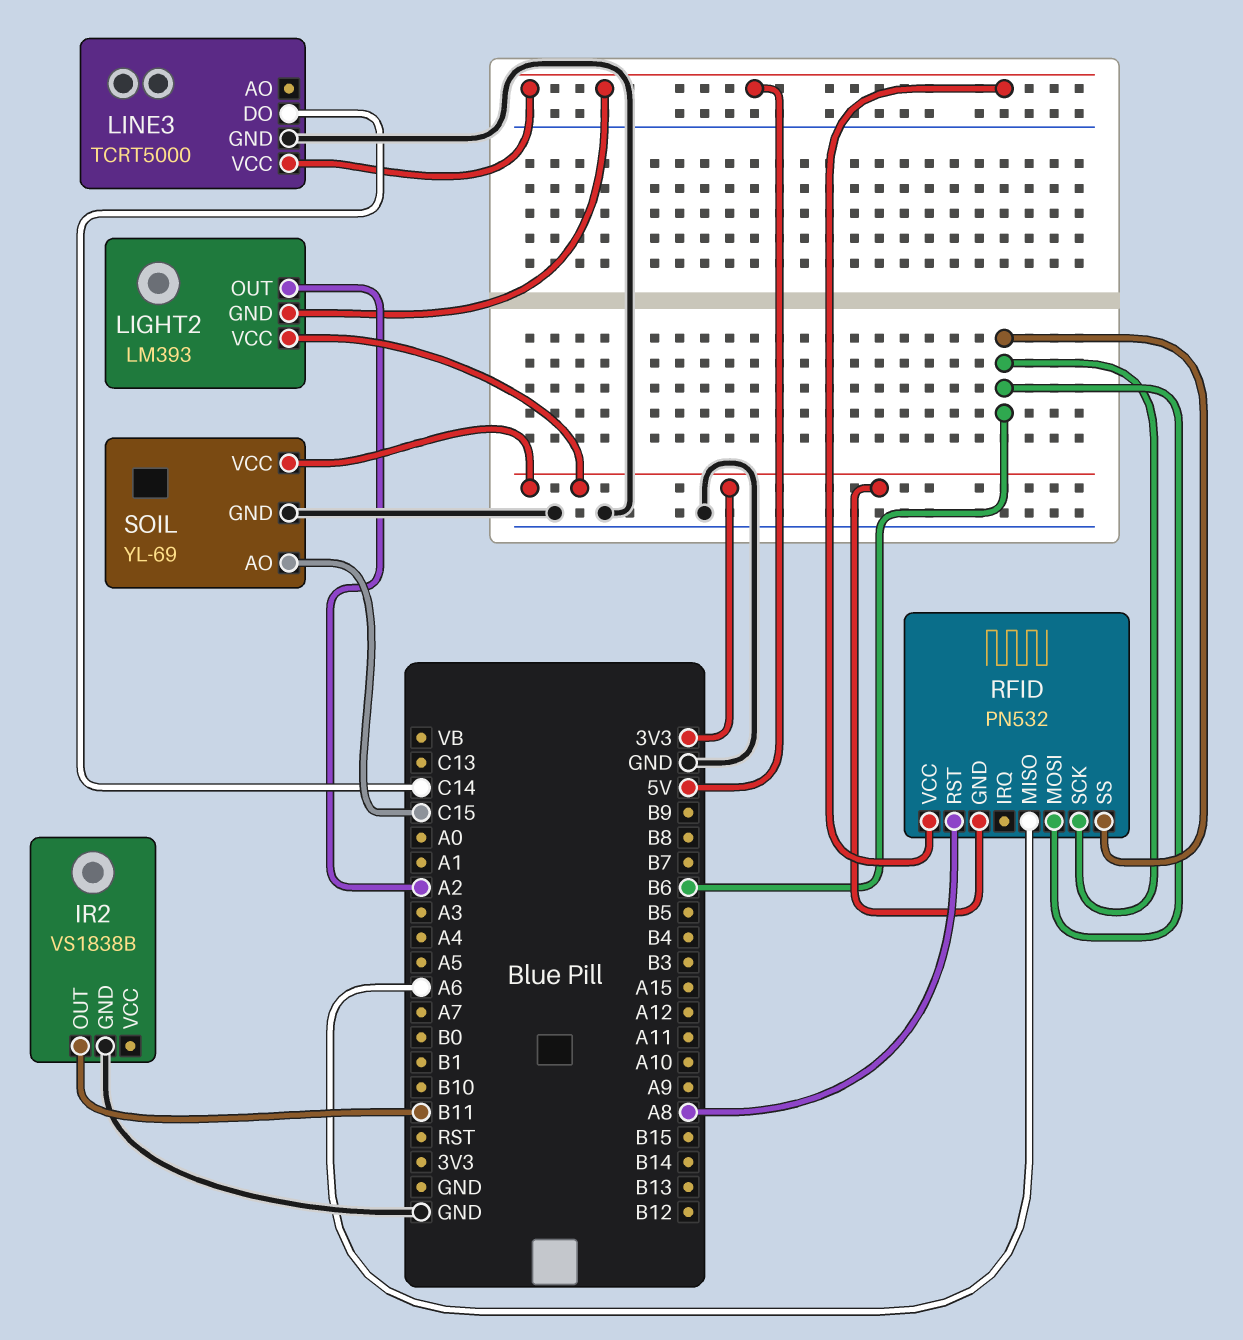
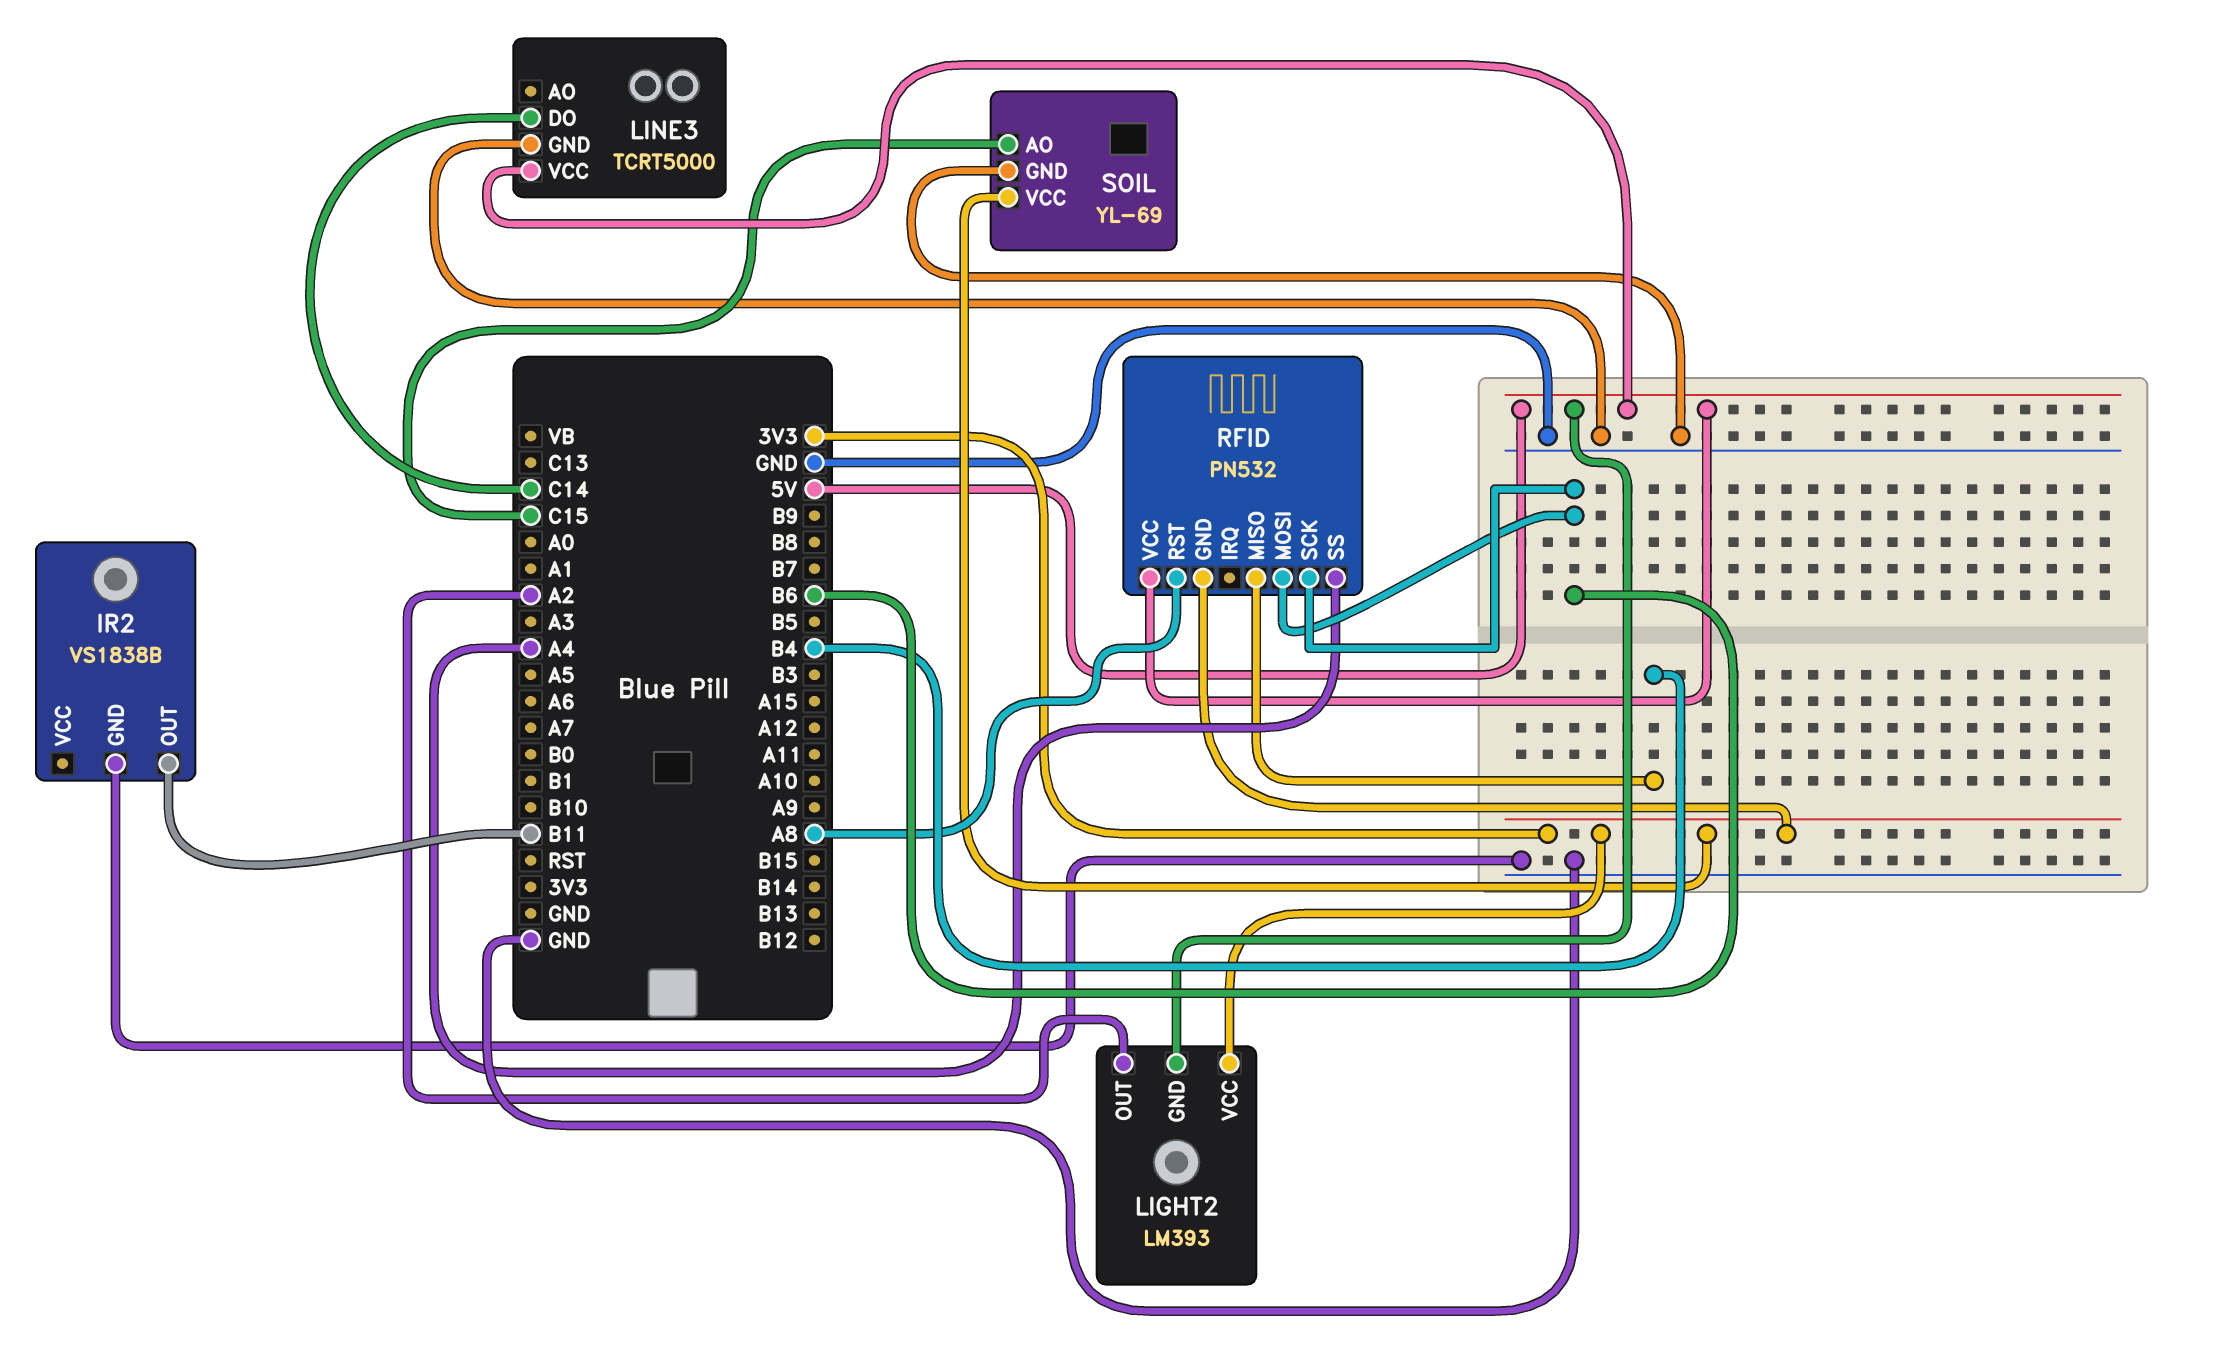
RFID pin MISO: A6 -> B4
RFID pin SS: B6 -> A4

